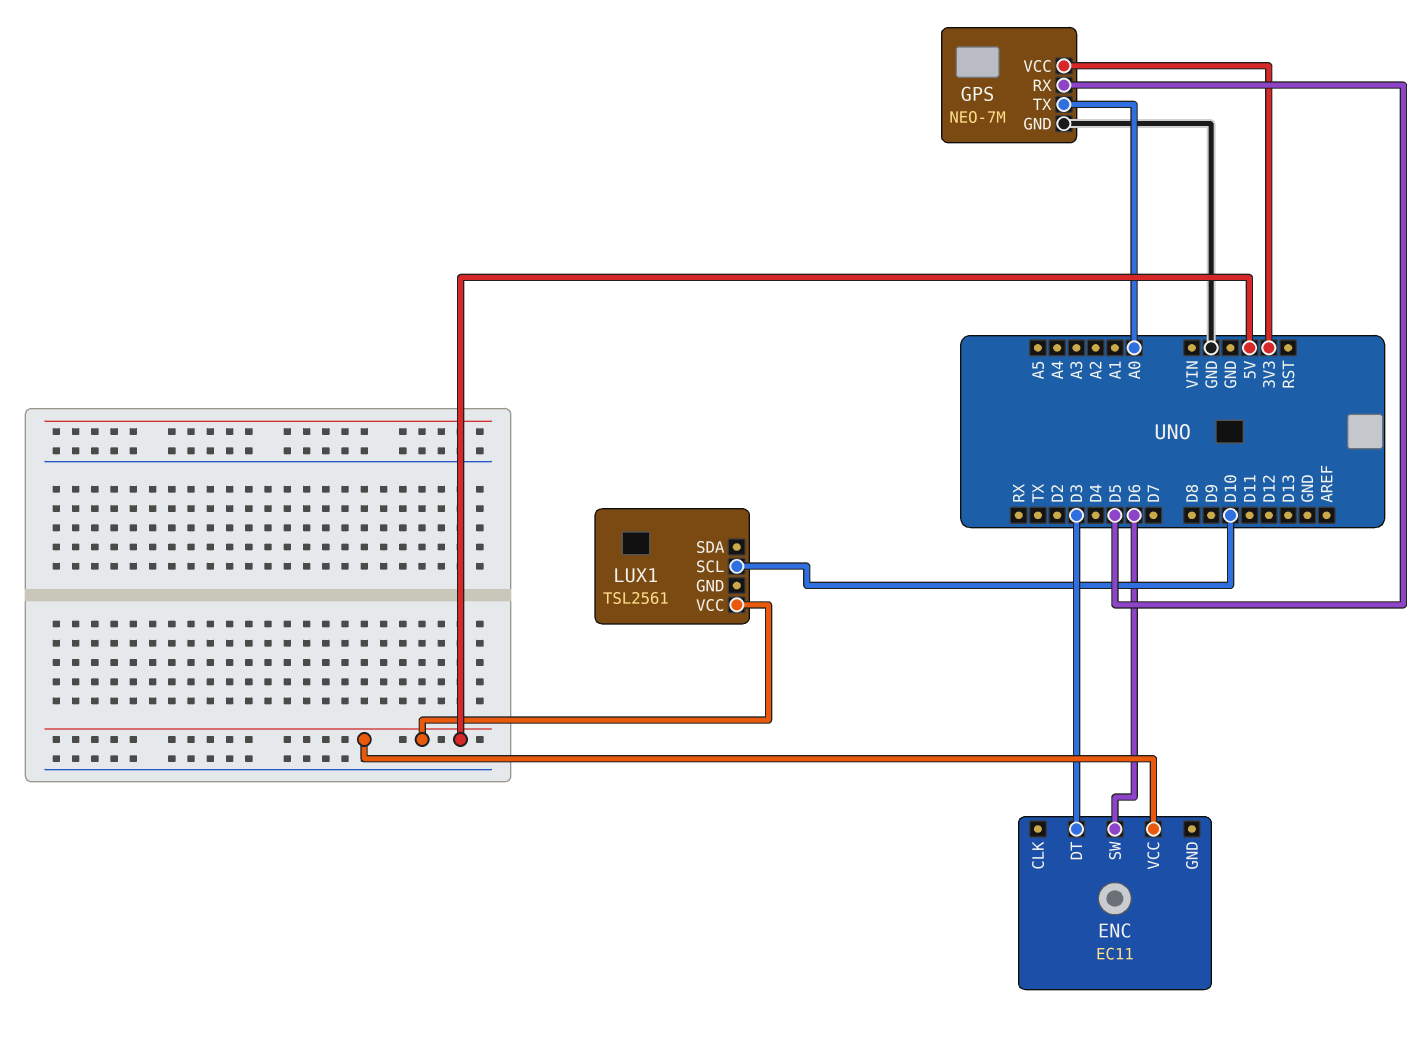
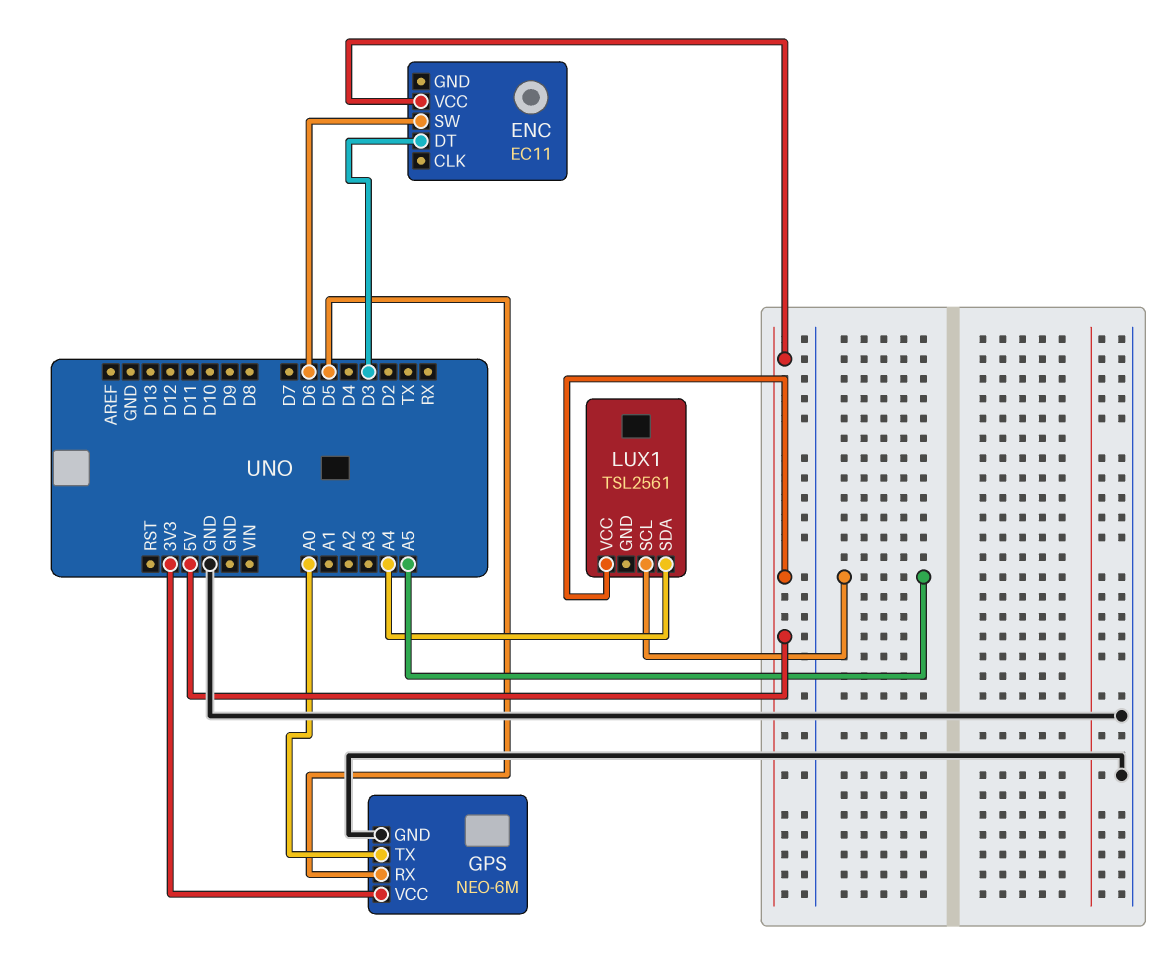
GPS: NEO-7M -> NEO-6M
LUX1 pin SCL: D10 -> A5
LUX1 pin SDA: none -> A4

